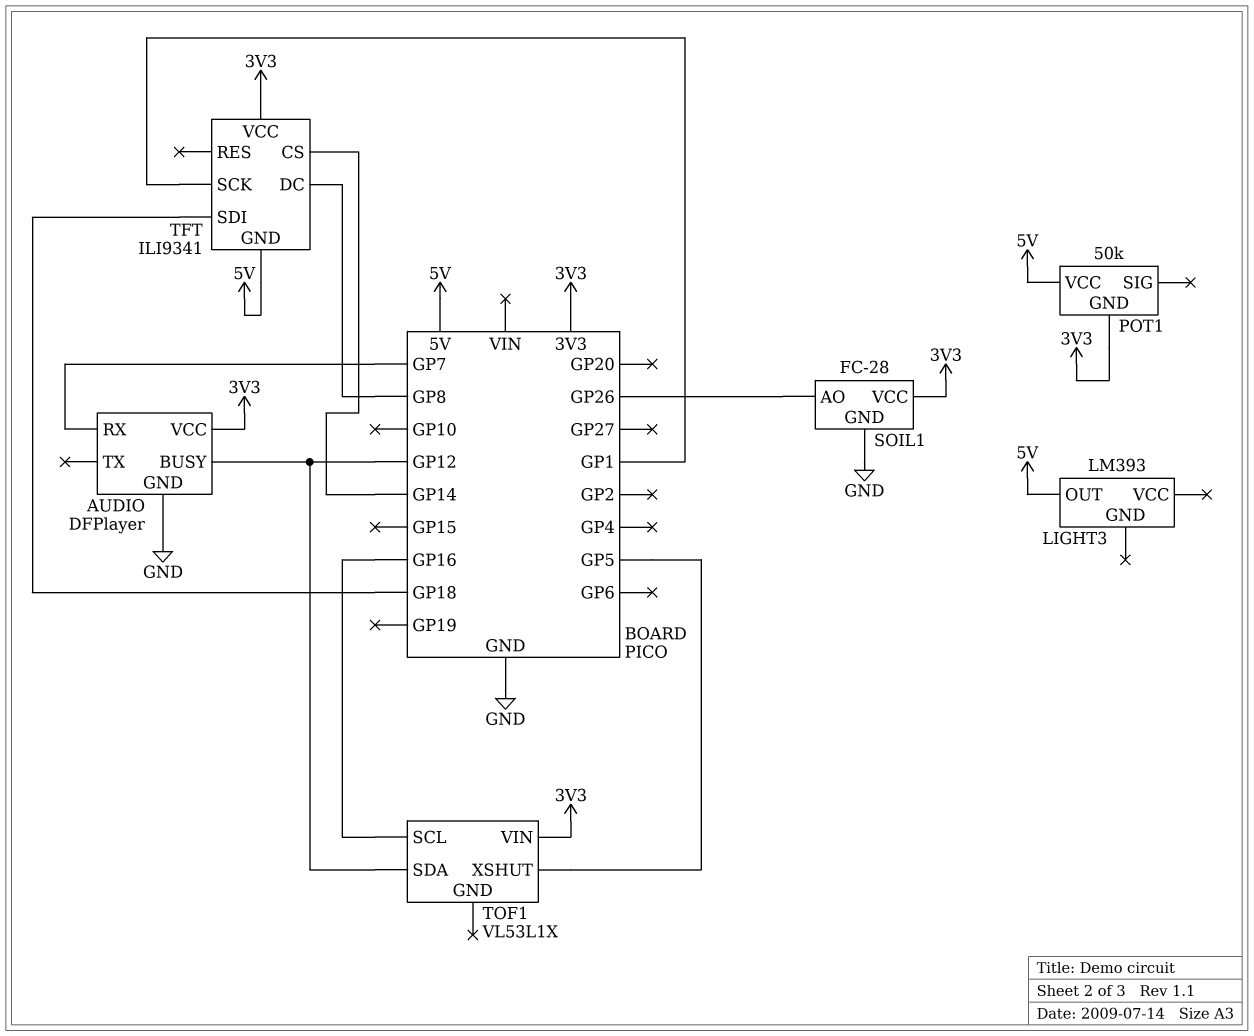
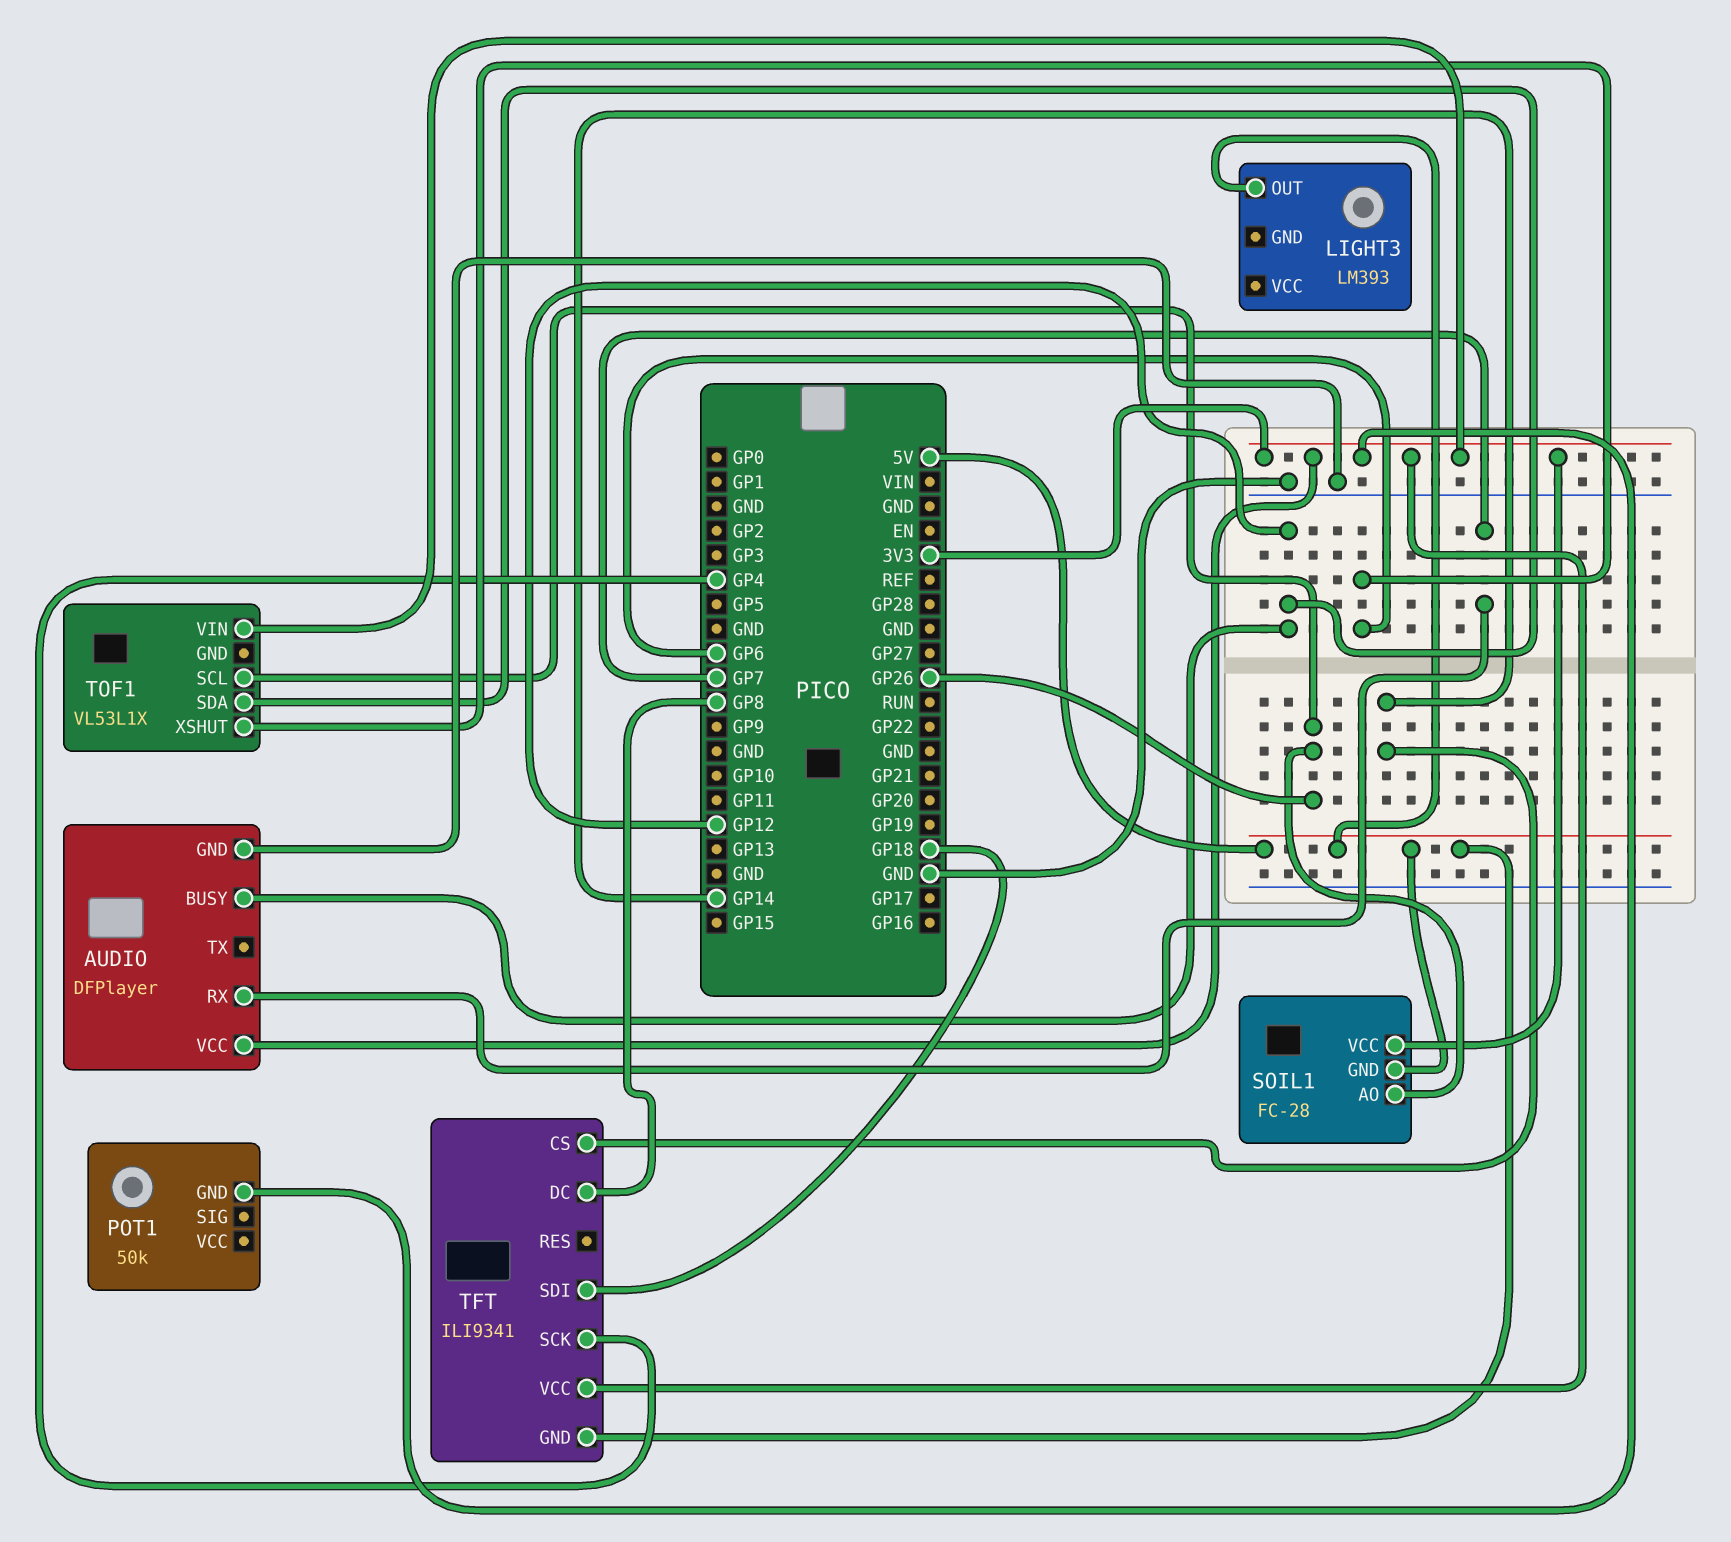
POT1 pin VCC: 5V -> none
SOIL1 pin GND: GND -> 5V
TFT pin SCK: GP1 -> GP4
TOF1 pin SCL: GP16 -> GP26
TOF1 pin XSHUT: GP5 -> GP6

